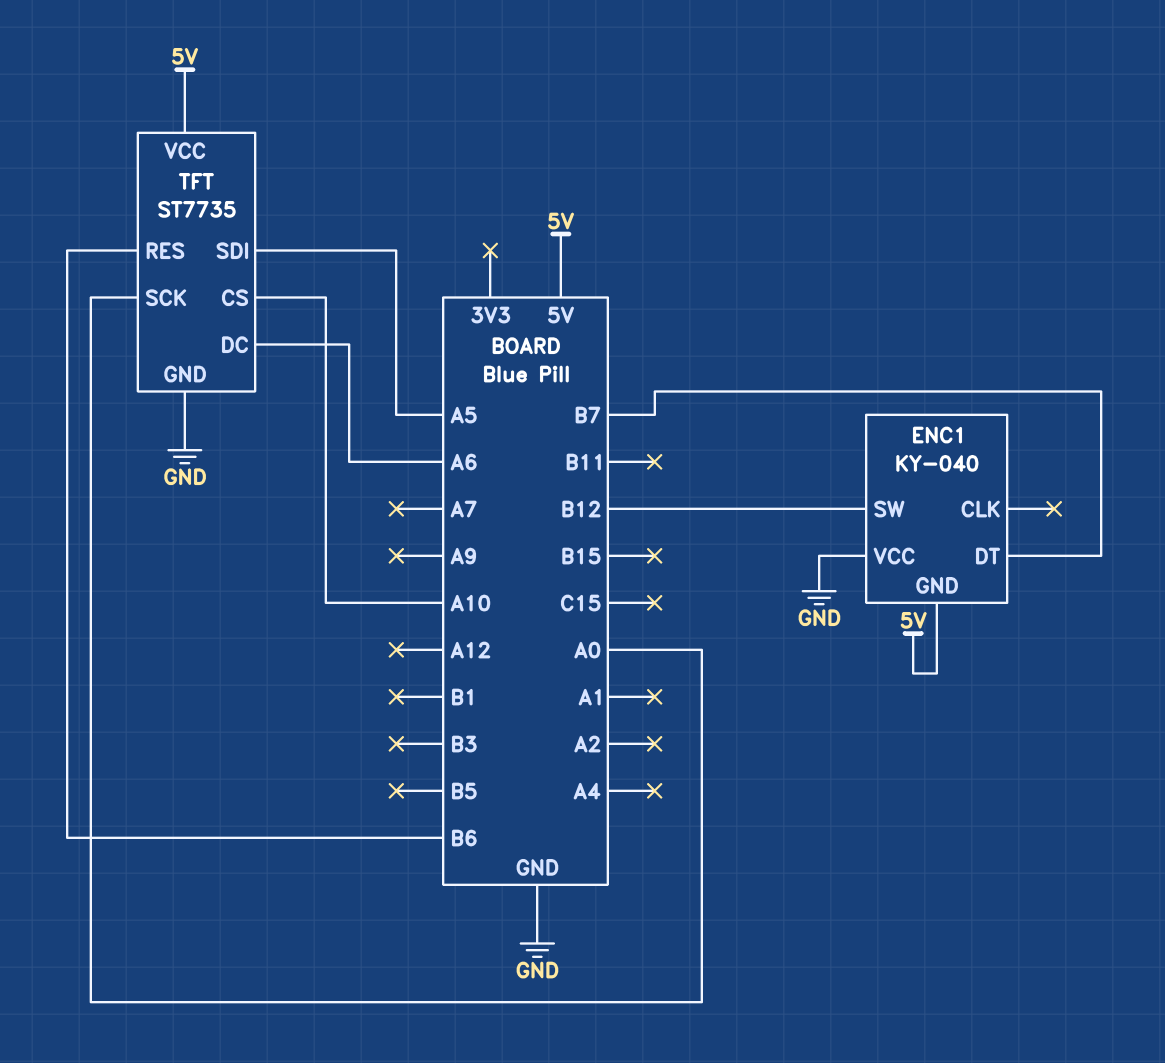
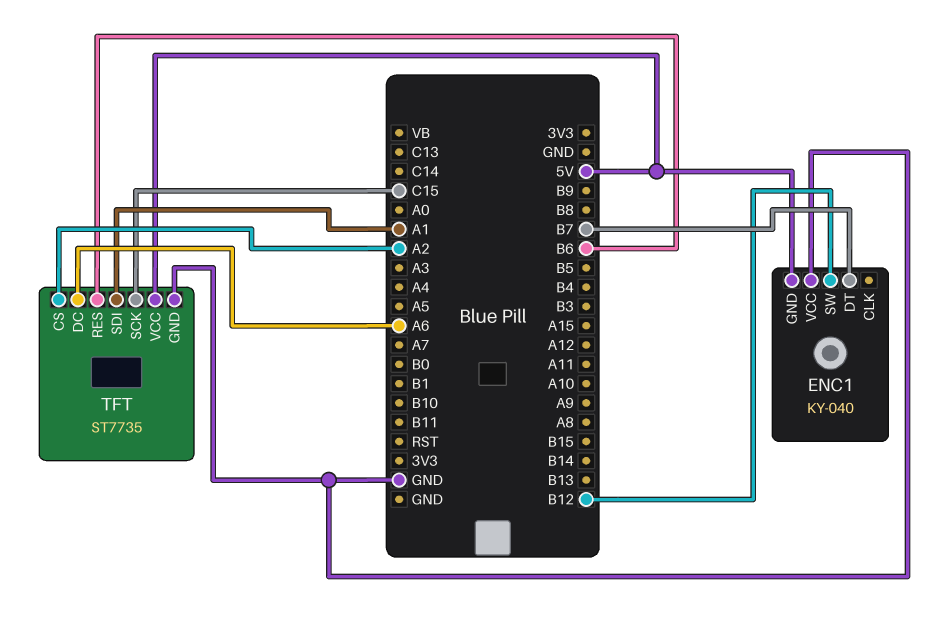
TFT pin CS: A10 -> A2
TFT pin SCK: A0 -> C15
TFT pin SDI: A5 -> A1

